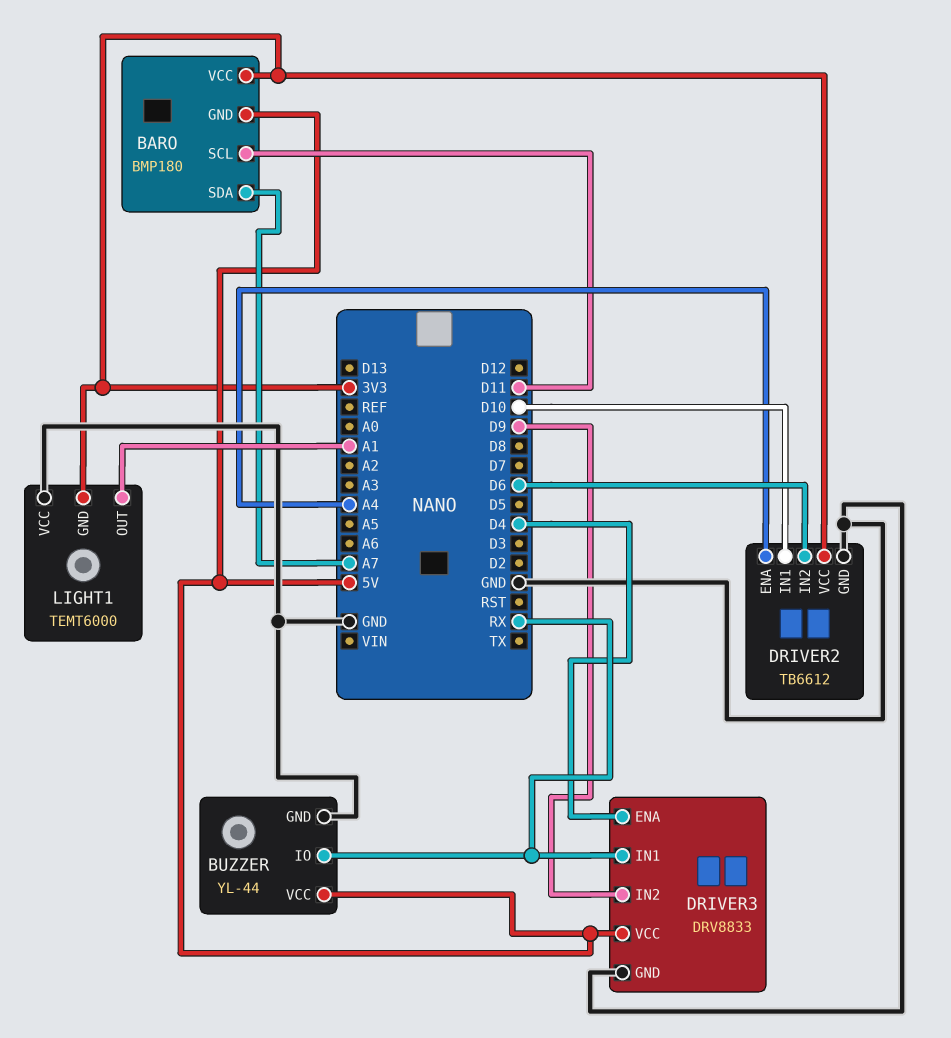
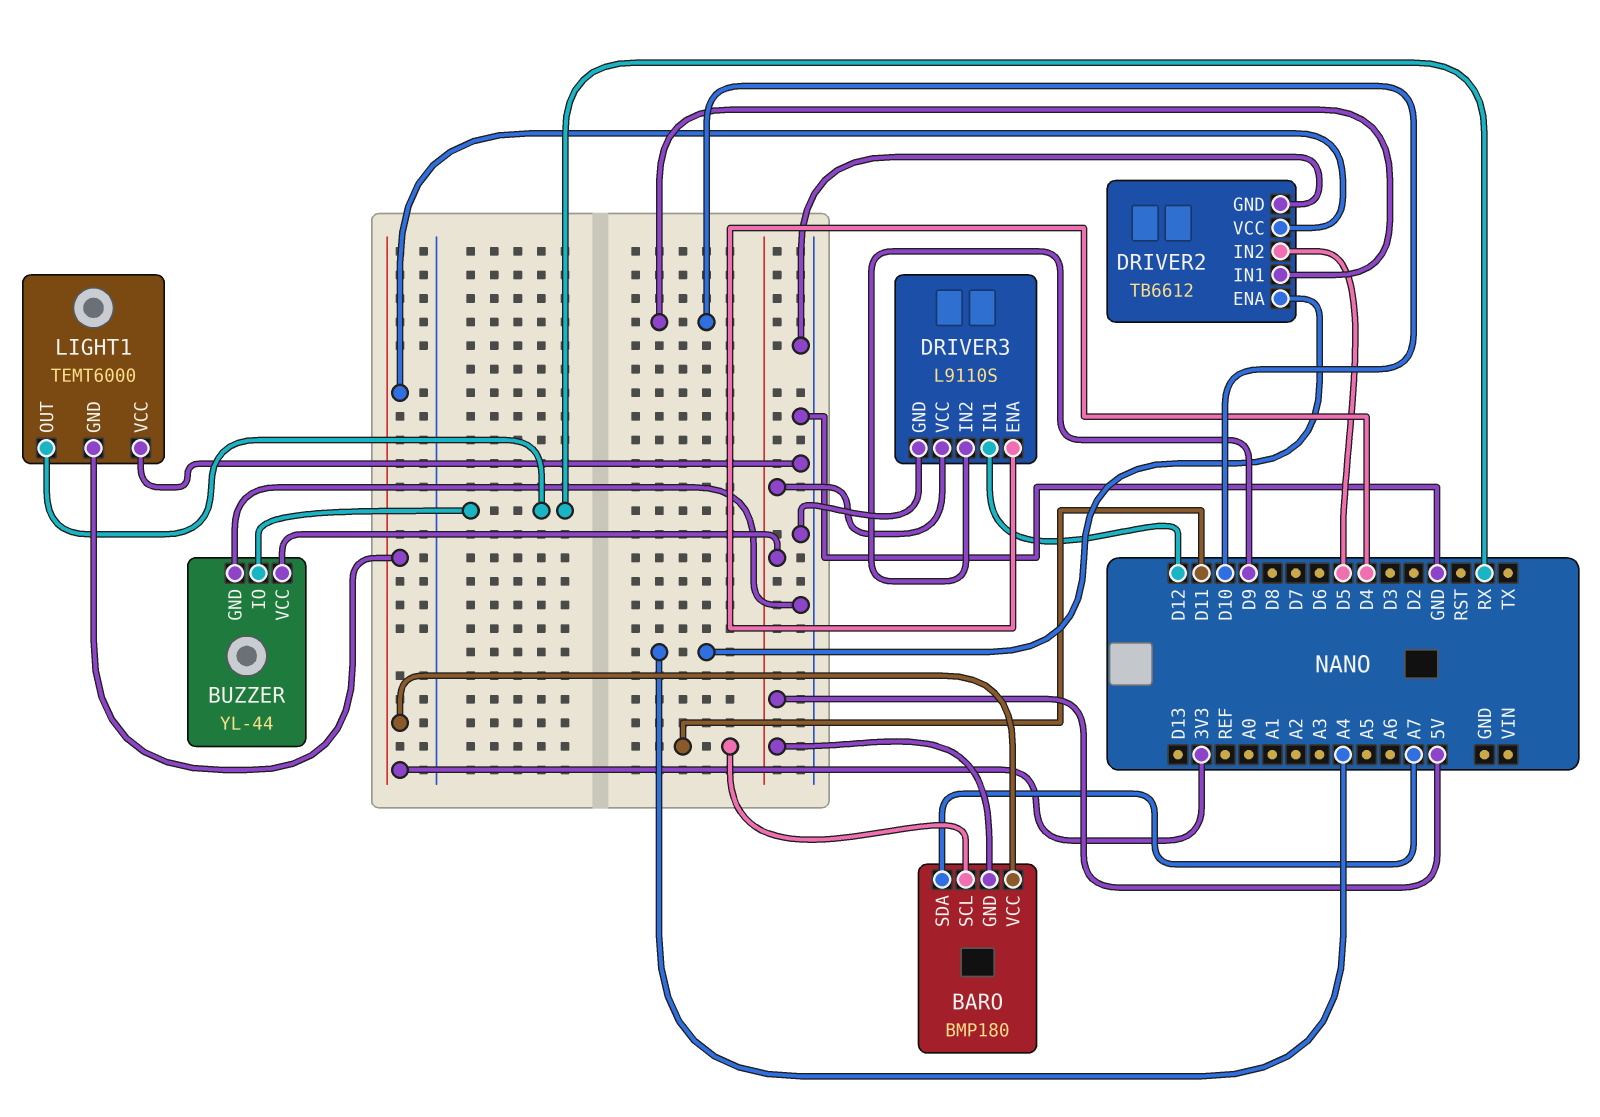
DRIVER2 pin IN2: D6 -> D5
DRIVER3: DRV8833 -> L9110S
DRIVER3 pin IN1: RX -> D12
LIGHT1 pin OUT: A1 -> RX

